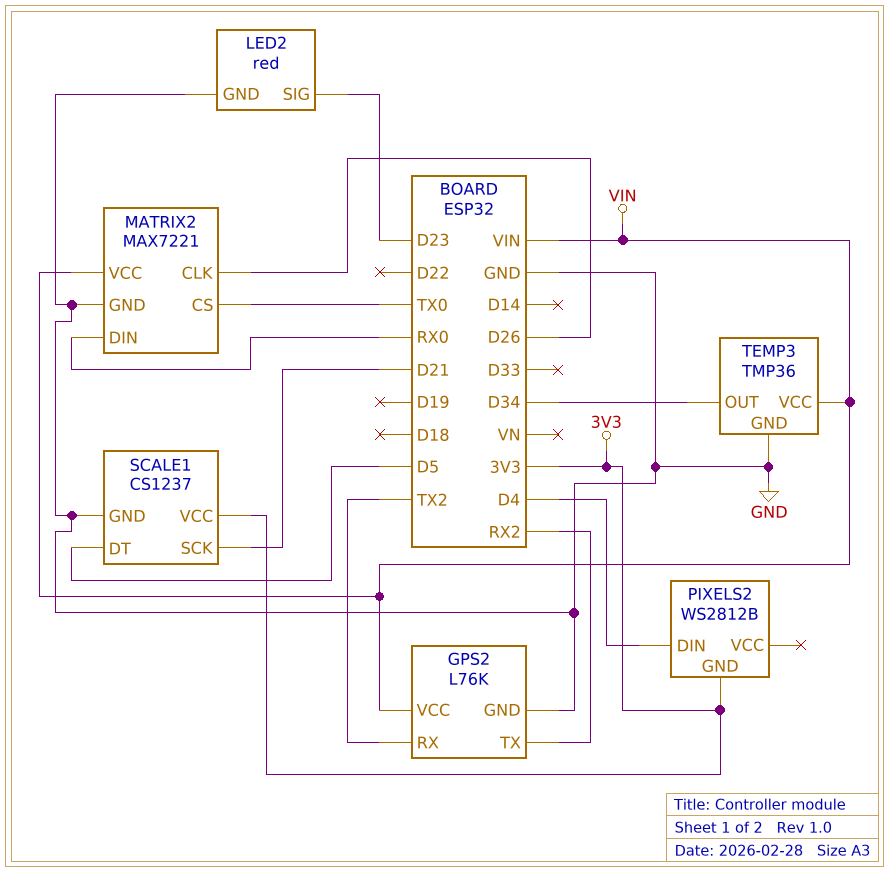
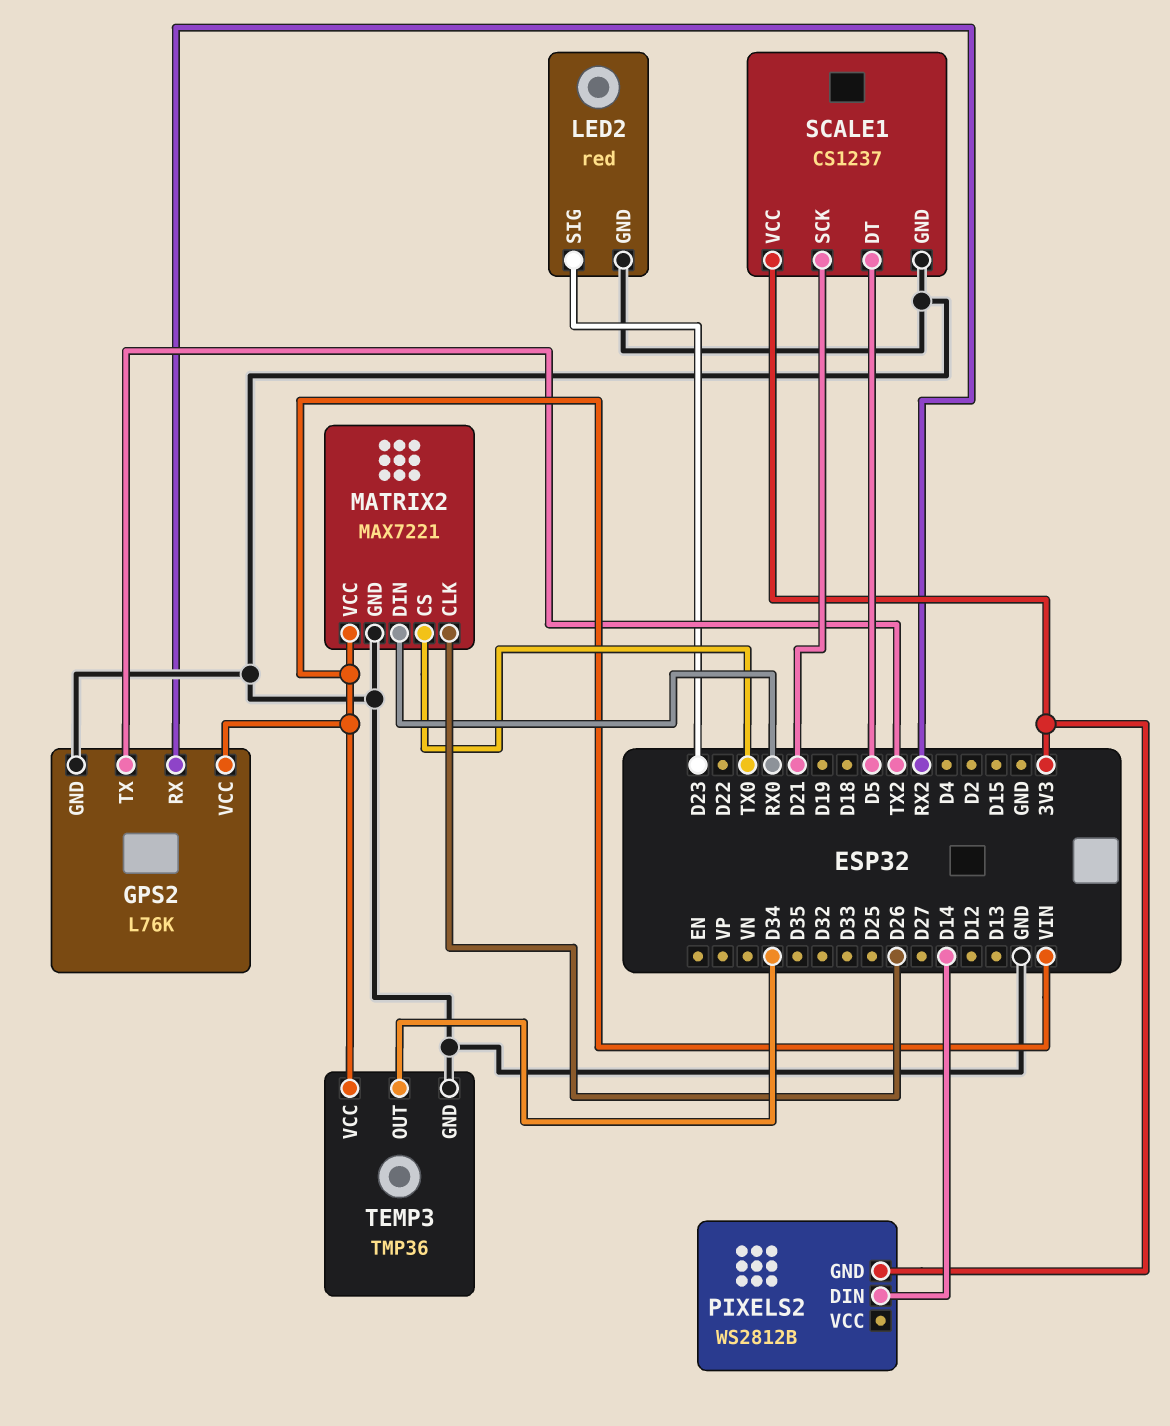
GPS2 pin RX: TX2 -> RX2
GPS2 pin TX: RX2 -> TX2
PIXELS2 pin DIN: D4 -> D14

